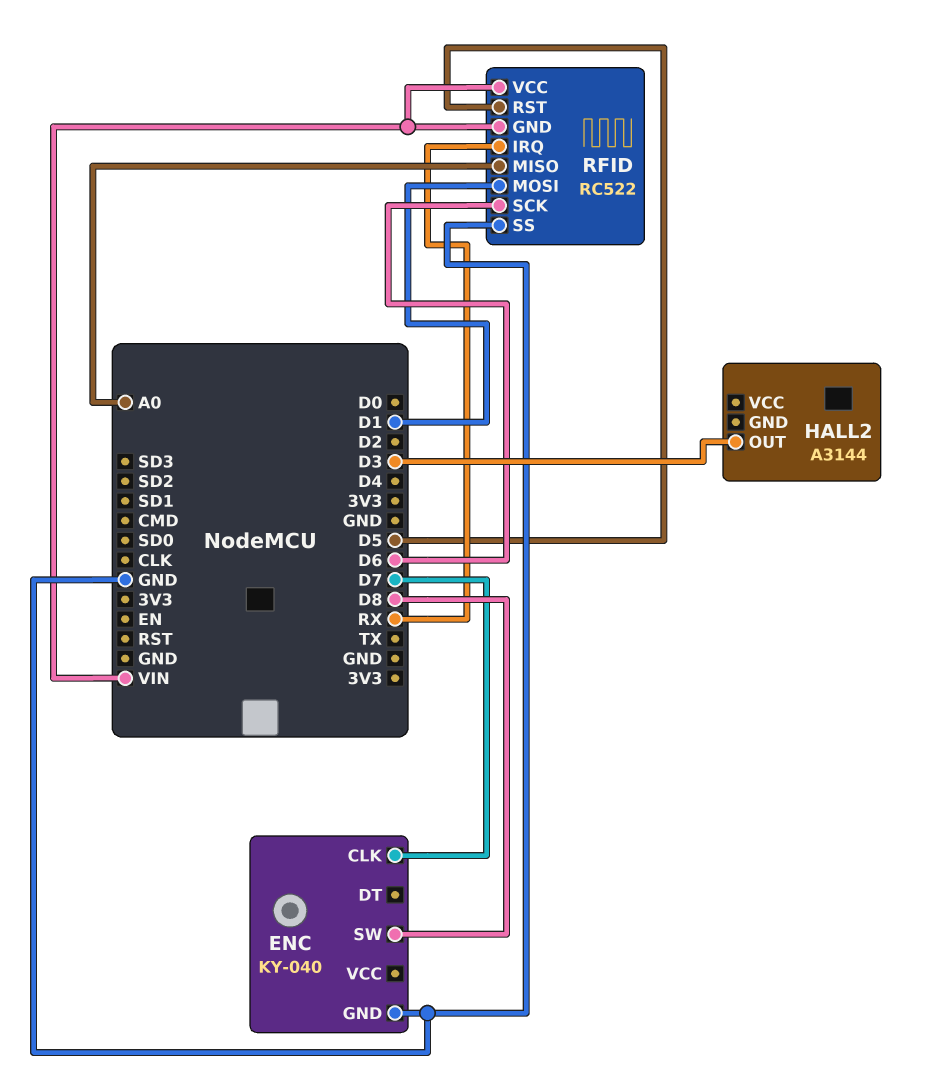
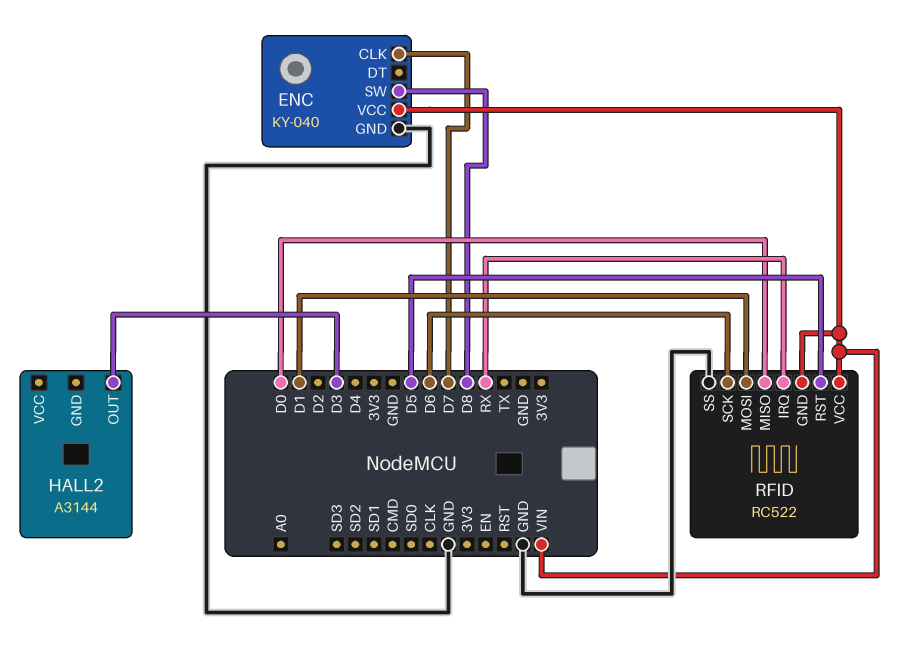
ENC pin VCC: none -> VIN
RFID pin MISO: A0 -> D0

